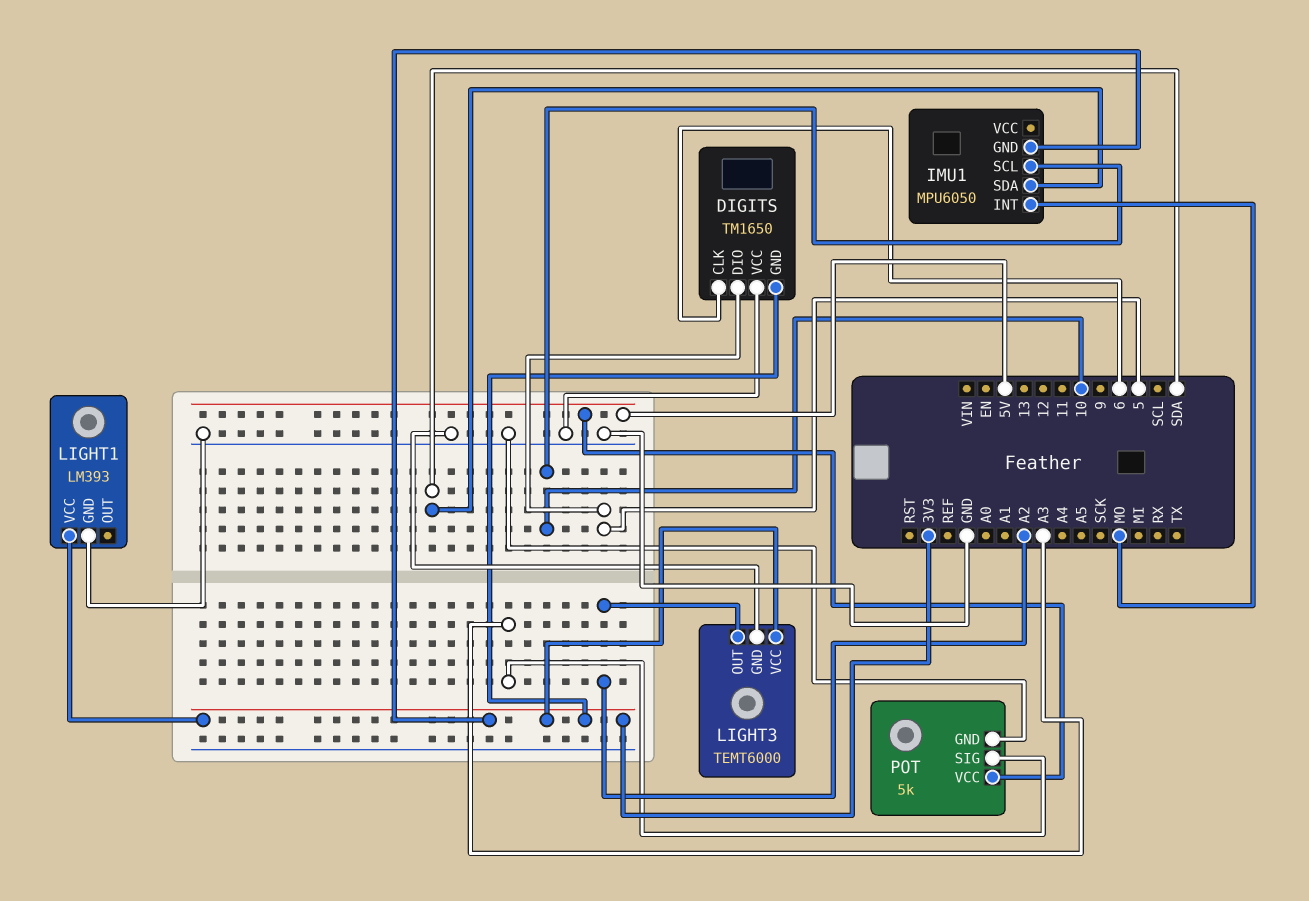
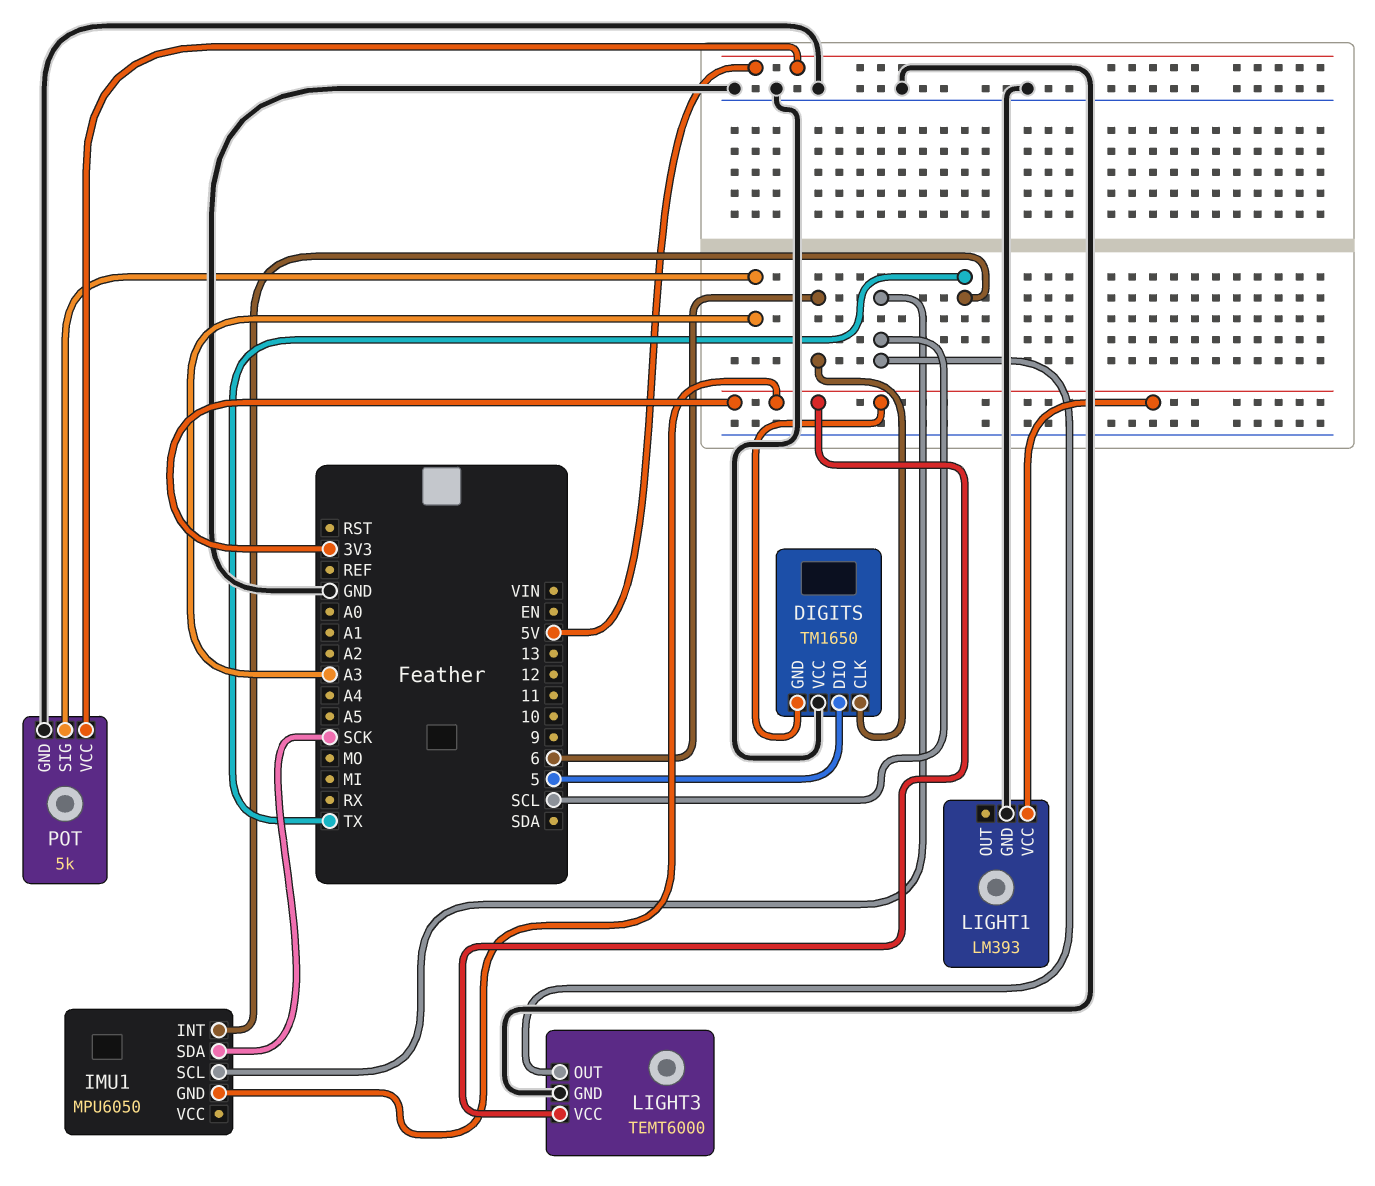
IMU1 pin INT: MO -> TX
IMU1 pin SCL: 10 -> SCL
IMU1 pin SDA: SDA -> SCK
LIGHT3 pin OUT: A2 -> SCL

